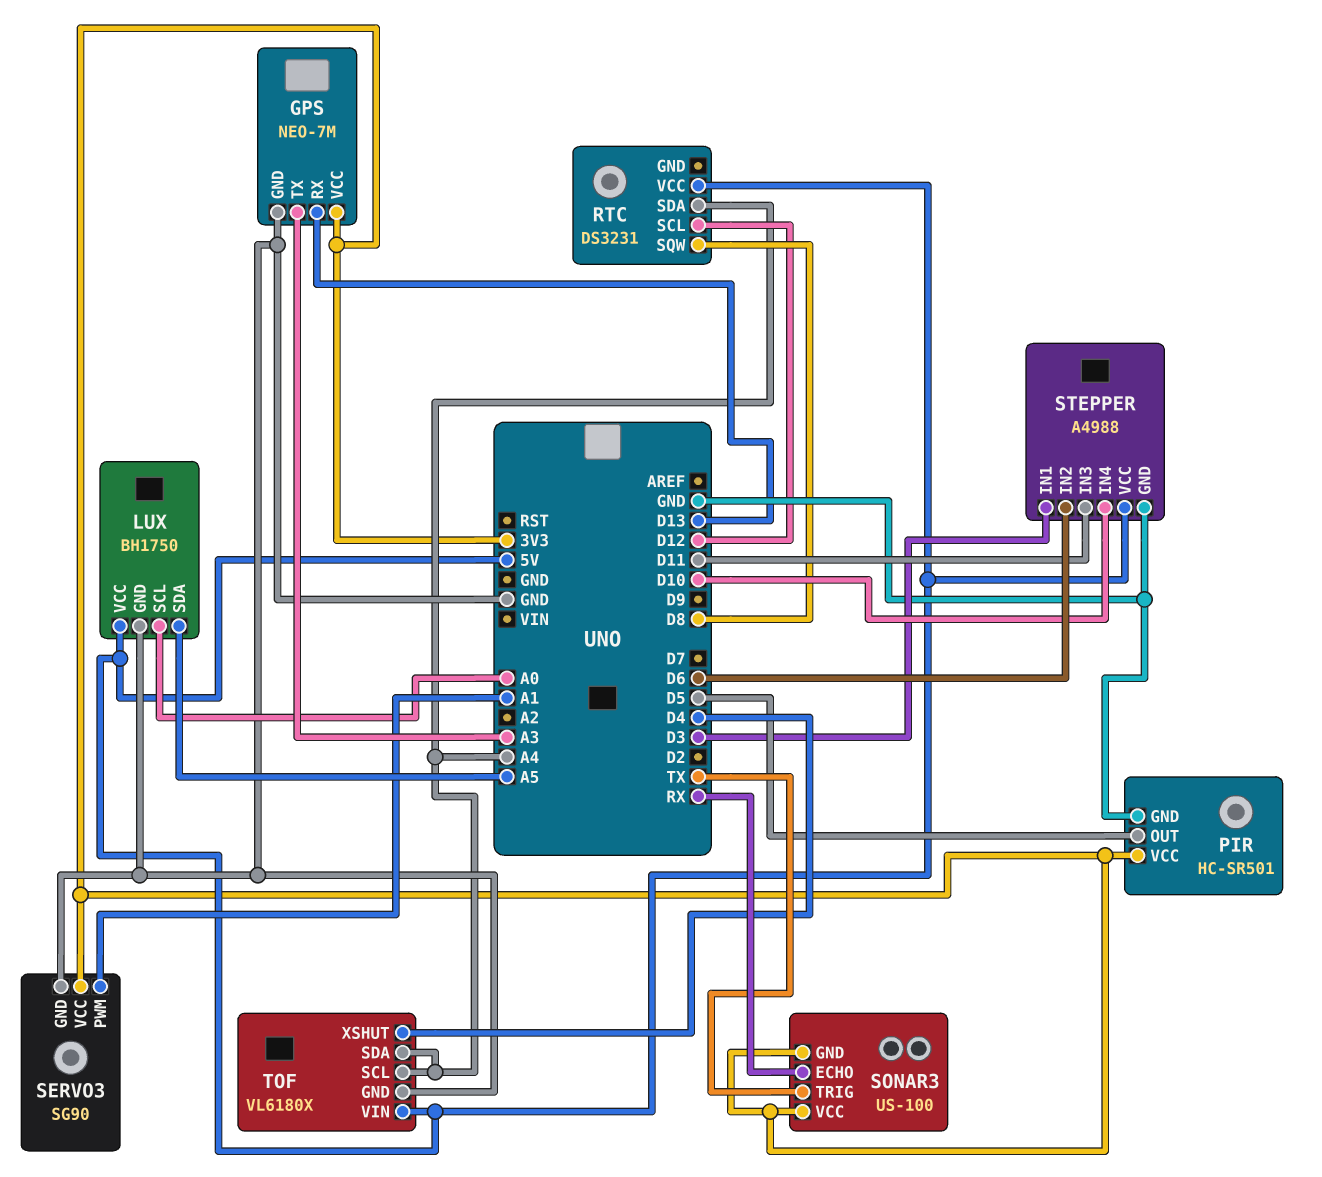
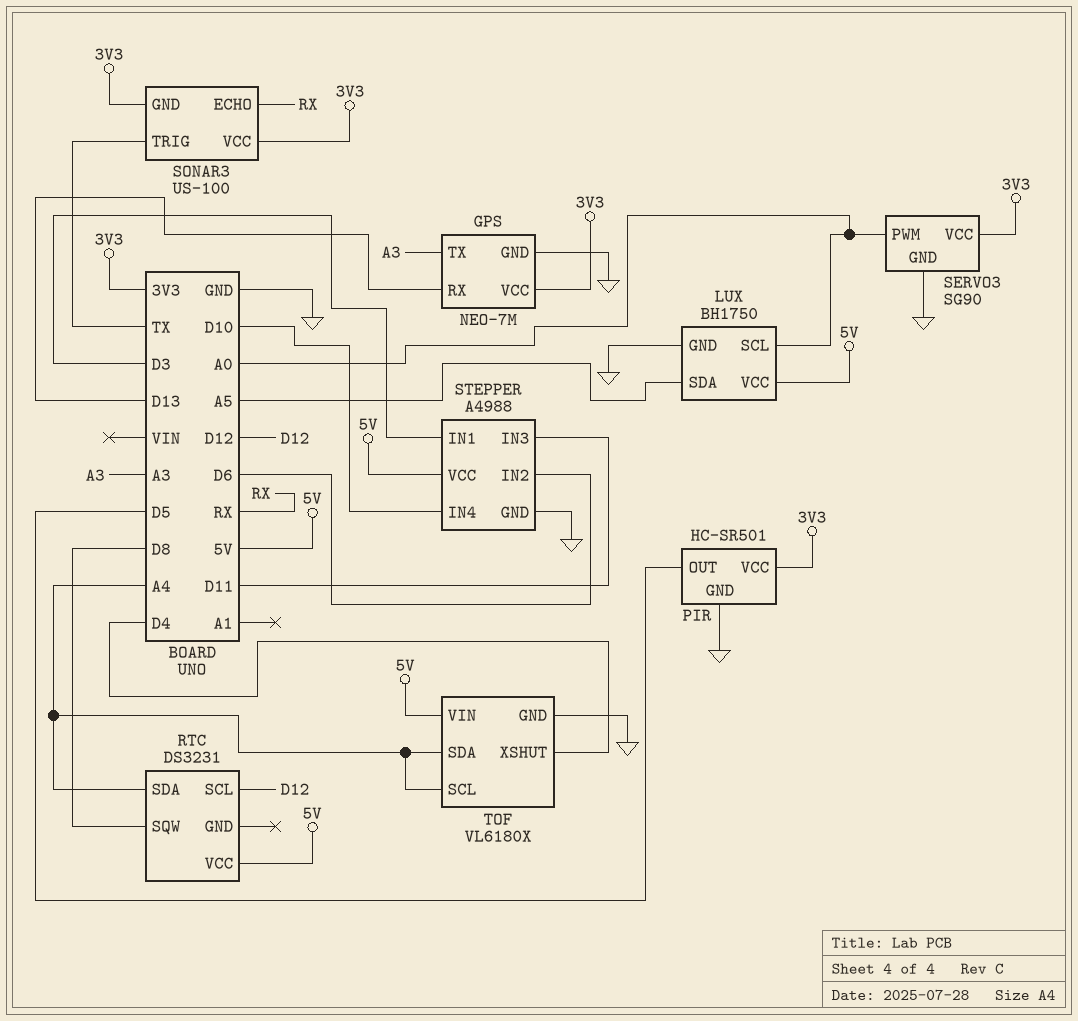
SERVO3 pin PWM: A1 -> A0

